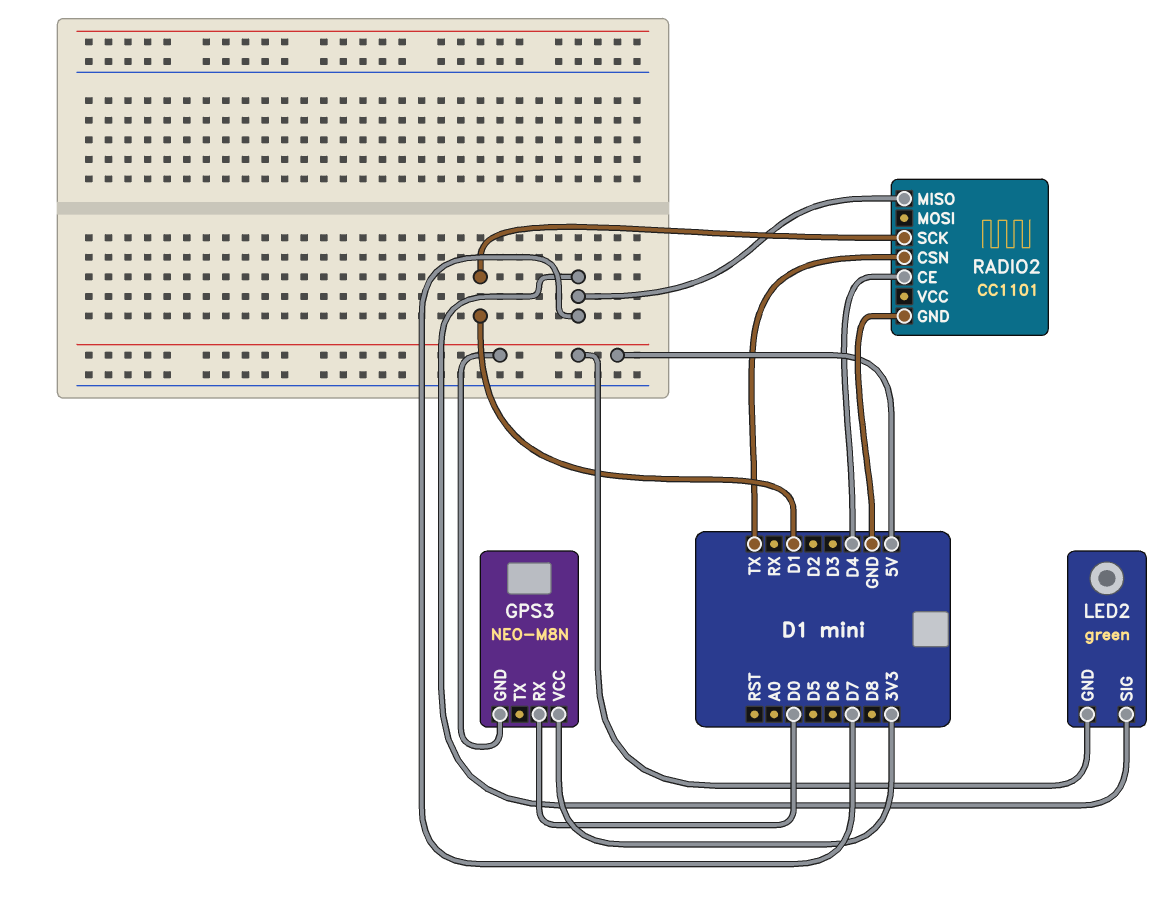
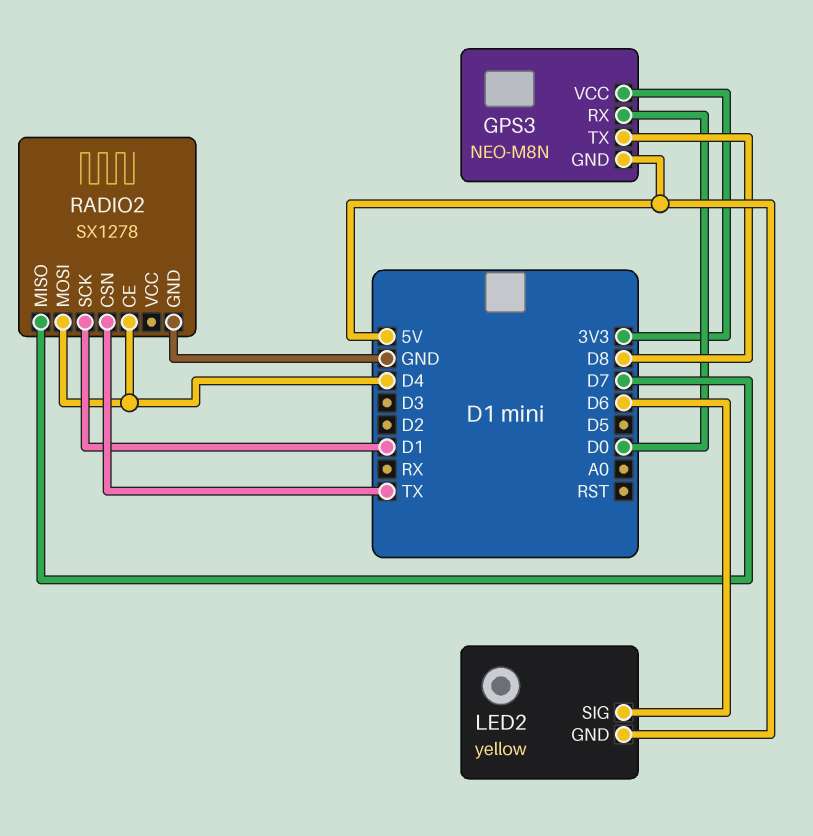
GPS3 pin TX: none -> D8
LED2: green -> yellow
LED2 pin SIG: D7 -> D6
RADIO2: CC1101 -> SX1278
RADIO2 pin MOSI: none -> D4

